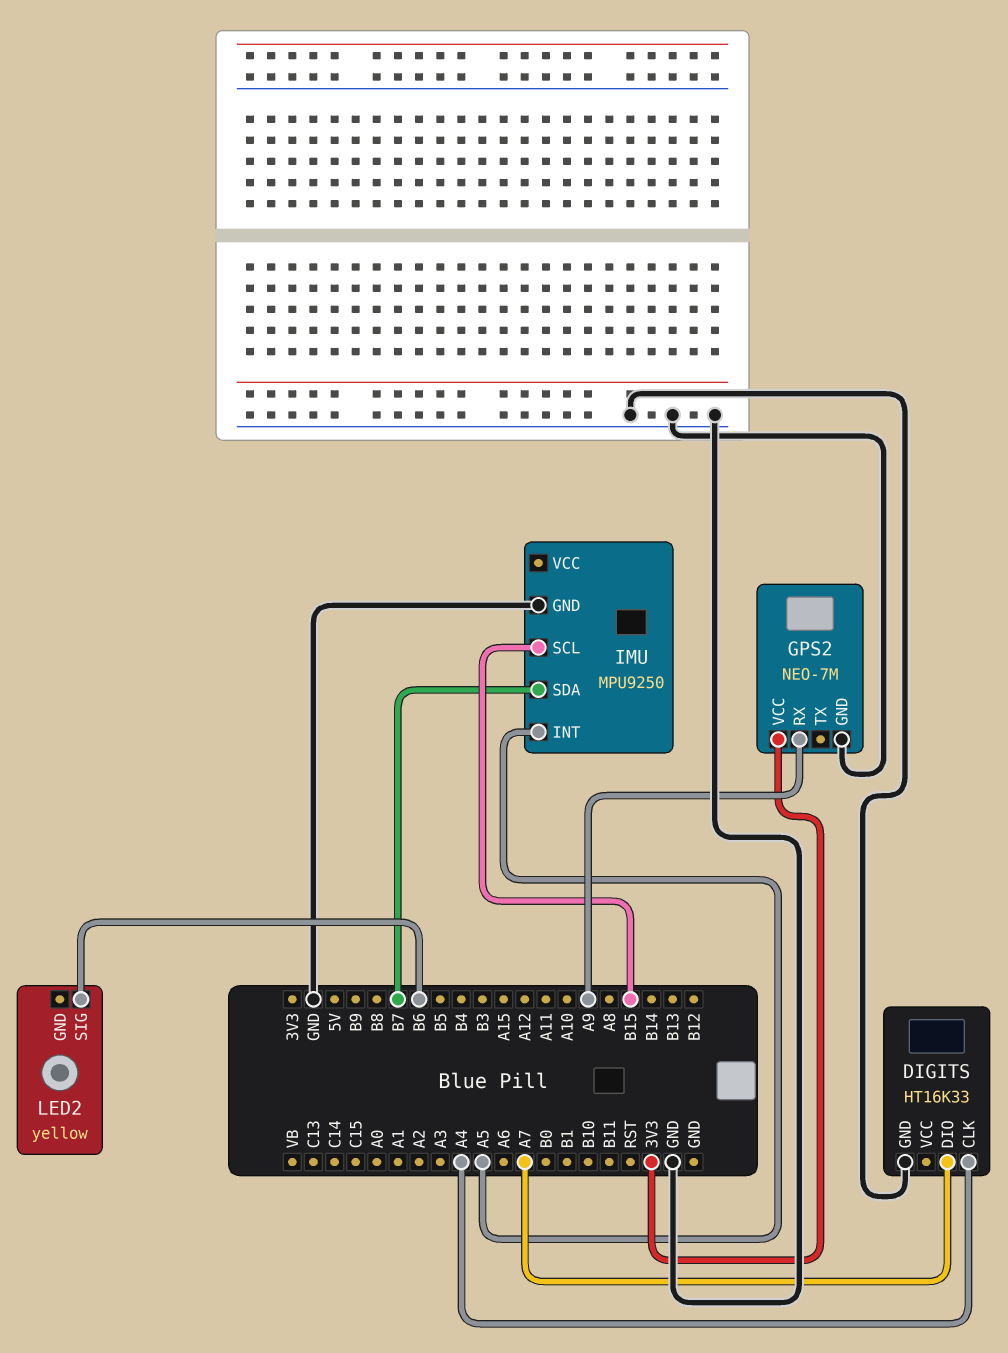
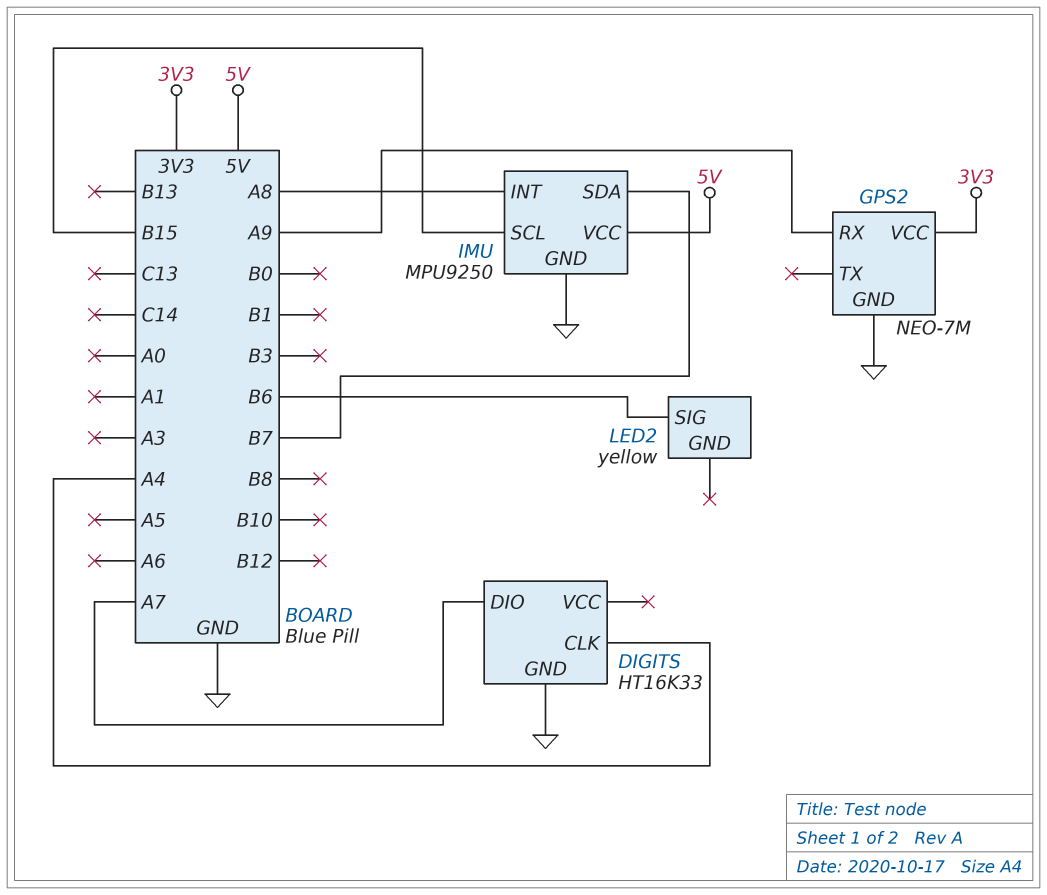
IMU pin INT: A5 -> A8
IMU pin VCC: none -> 5V

